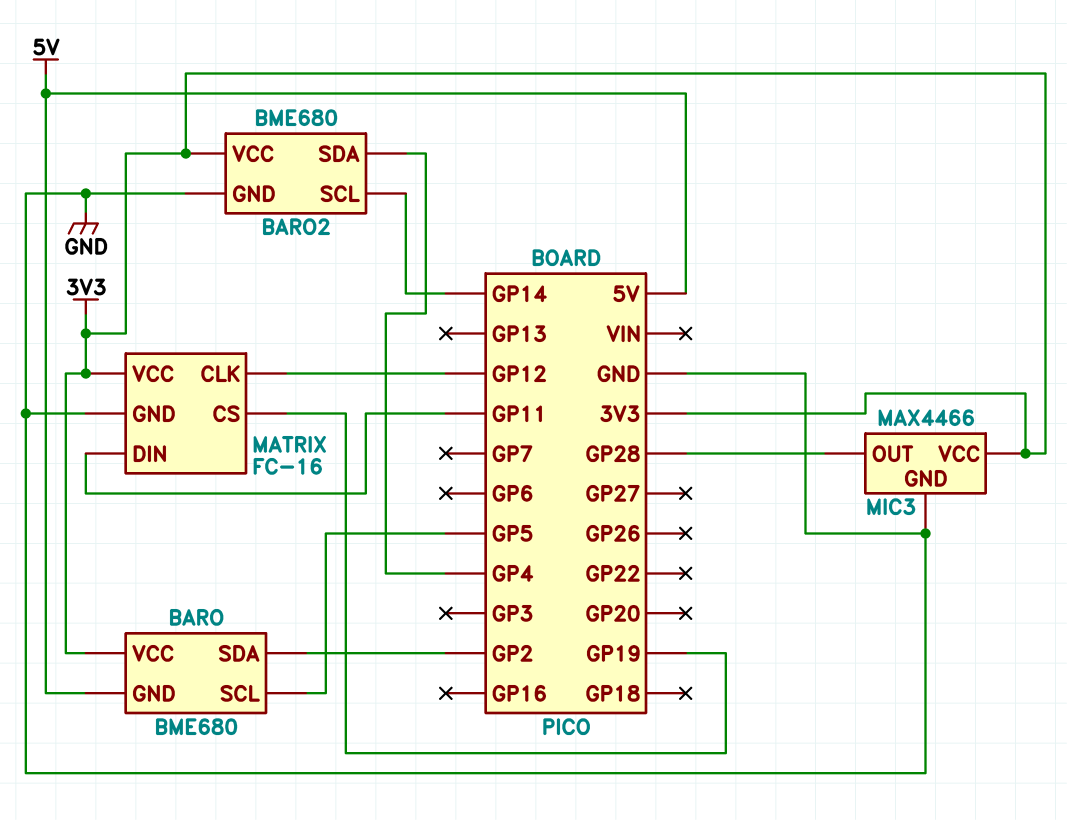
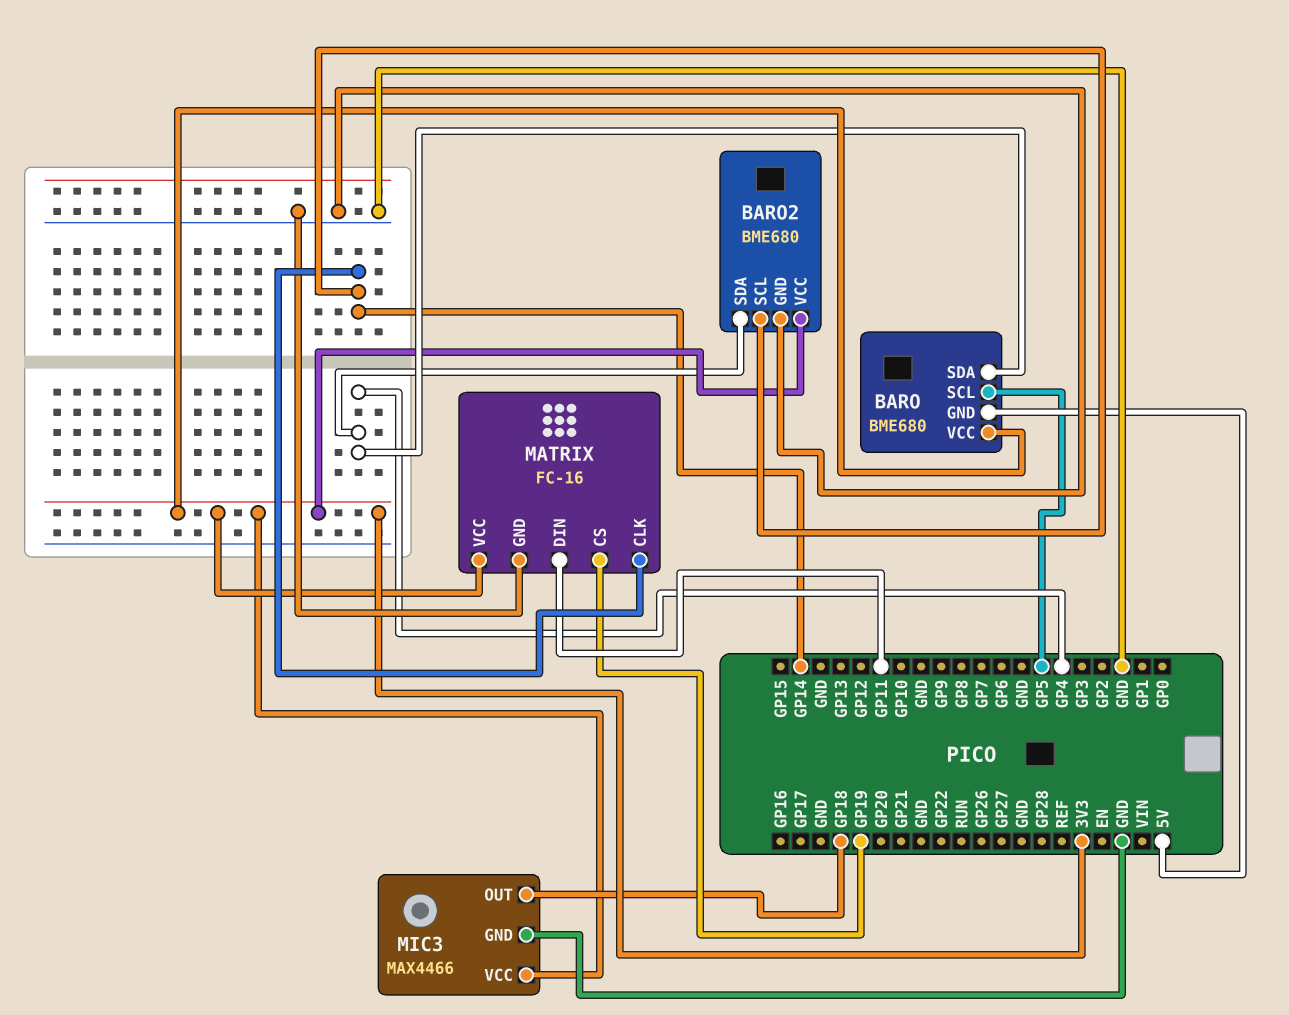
BARO pin SDA: GP2 -> GP4
MATRIX pin CLK: GP12 -> GP14
MIC3 pin OUT: GP28 -> GP18

